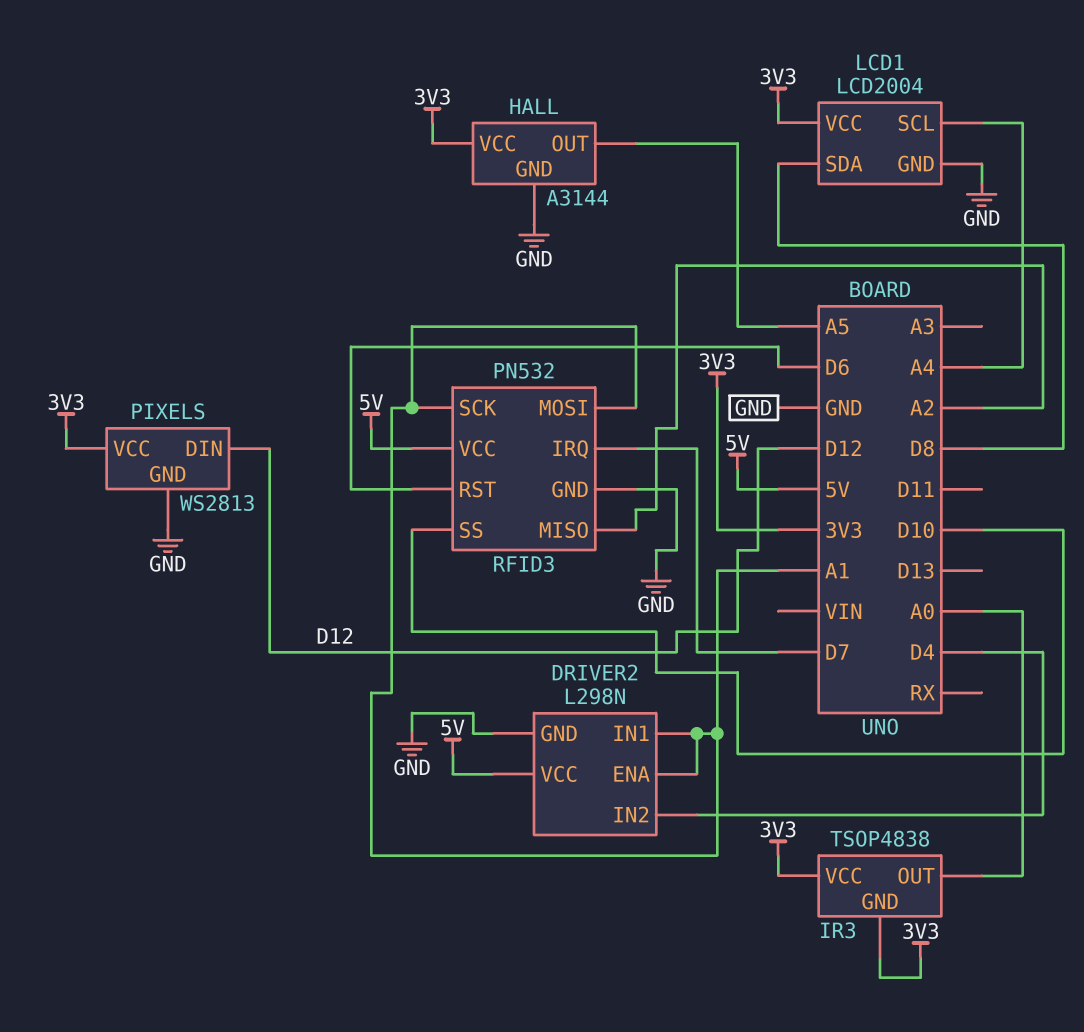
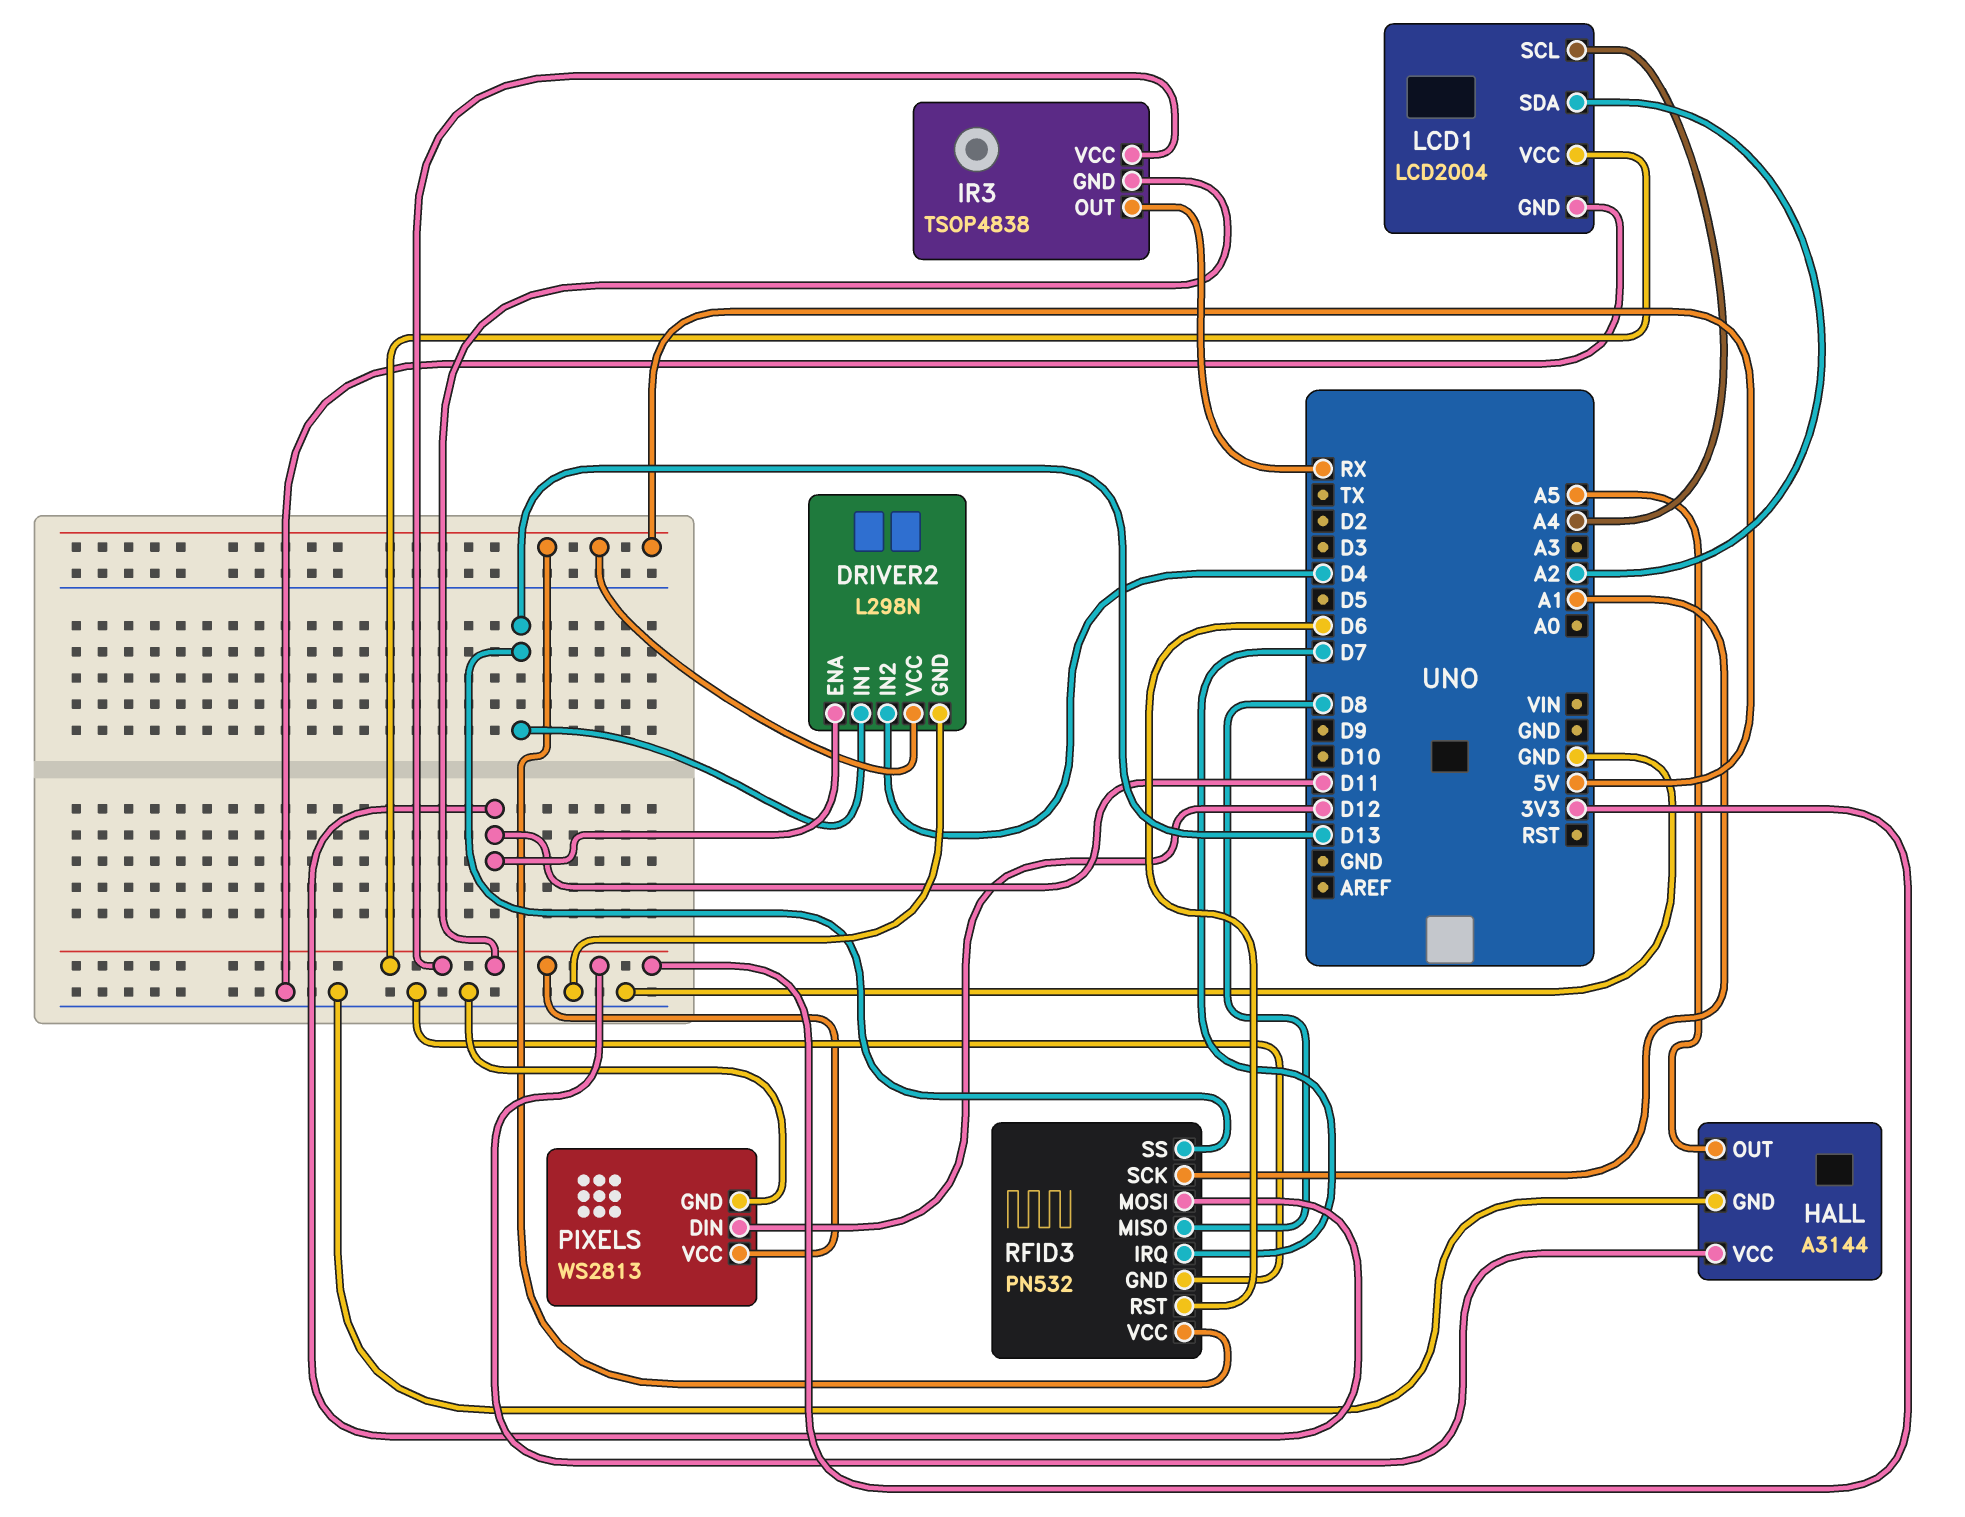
DRIVER2 pin ENA: A1 -> D11
DRIVER2 pin IN1: A1 -> D13
IR3 pin OUT: A0 -> RX
LCD1 pin SDA: D8 -> A2
RFID3 pin MISO: A2 -> D8
RFID3 pin MOSI: A1 -> D11
RFID3 pin SS: D10 -> D13

